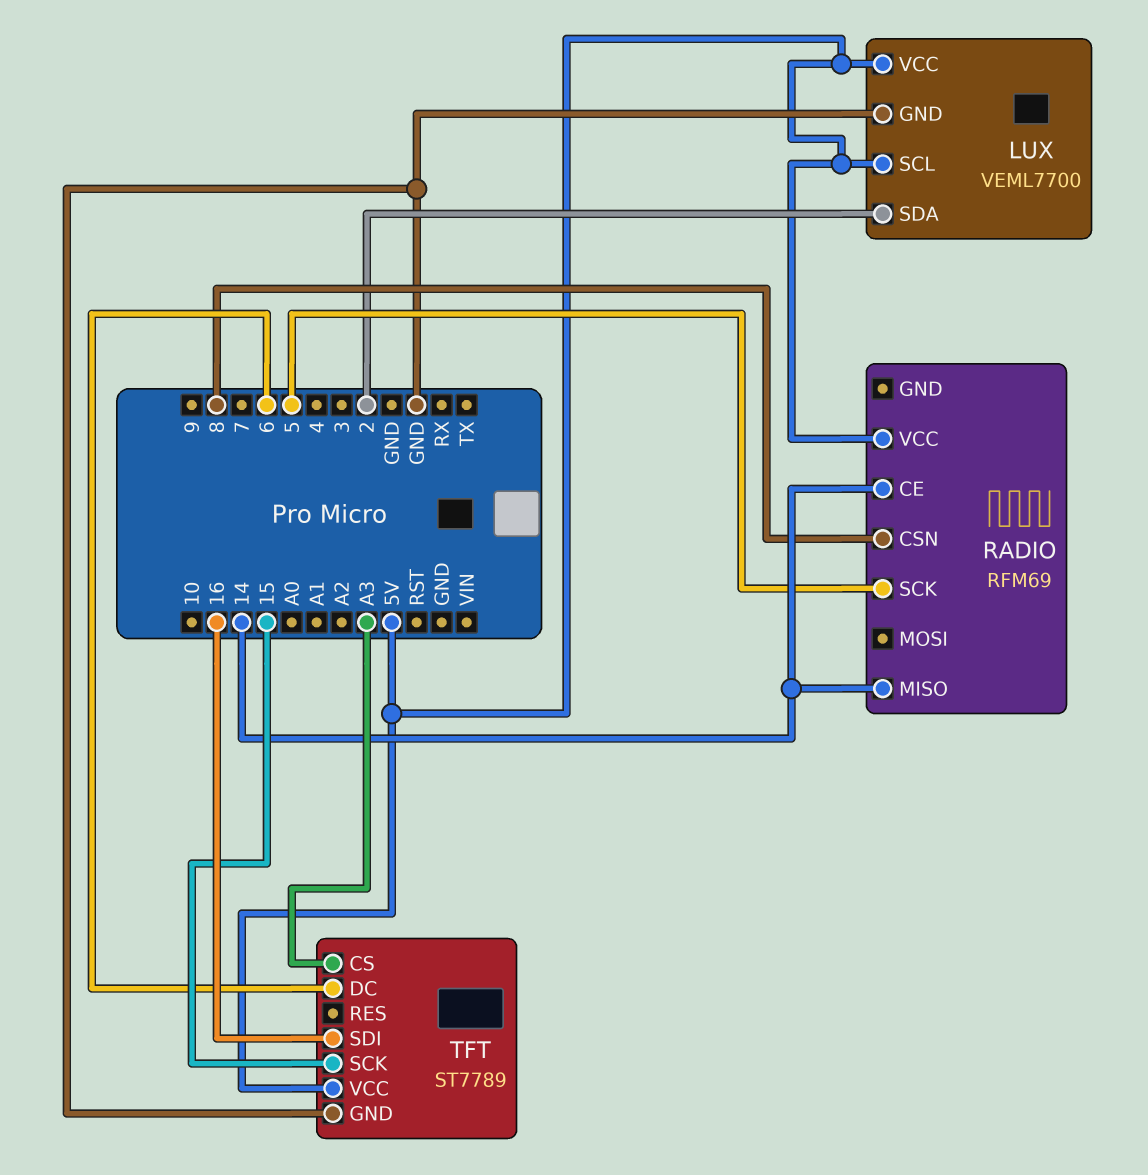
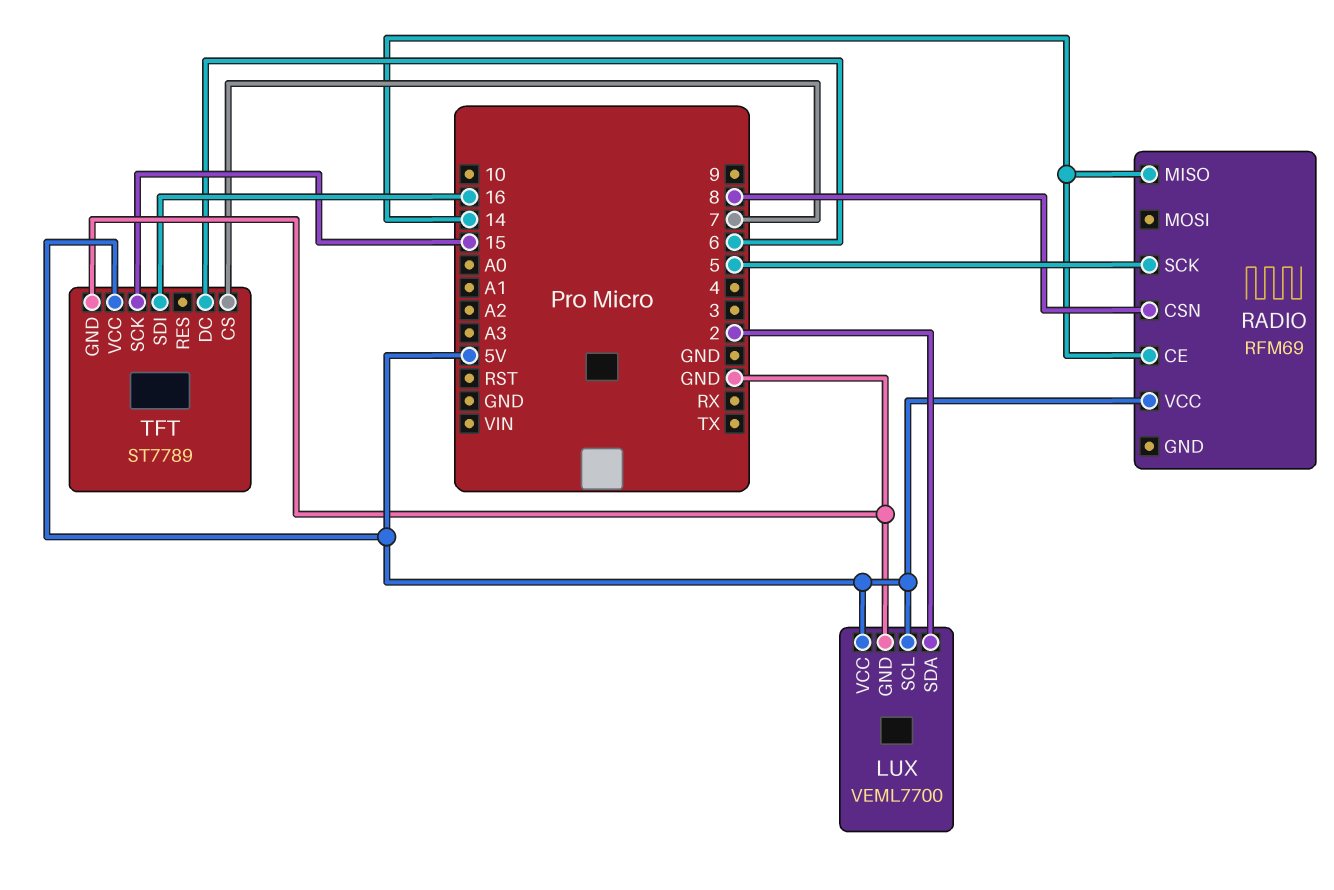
TFT pin CS: A3 -> 7

